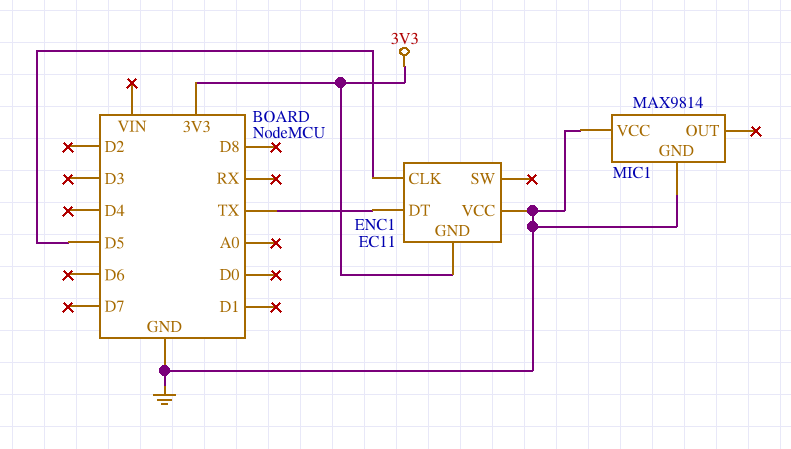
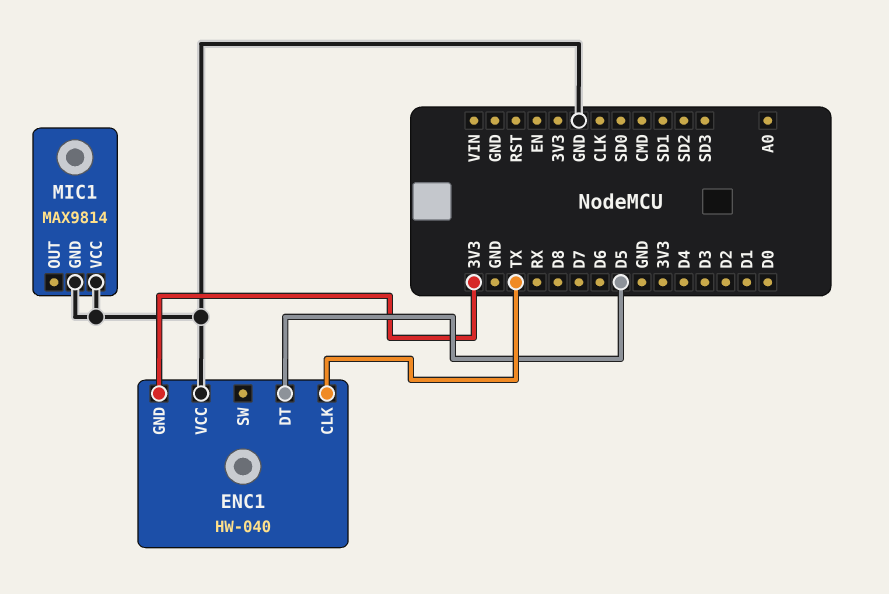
ENC1: EC11 -> HW-040
ENC1 pin CLK: D5 -> TX
ENC1 pin DT: TX -> D5

